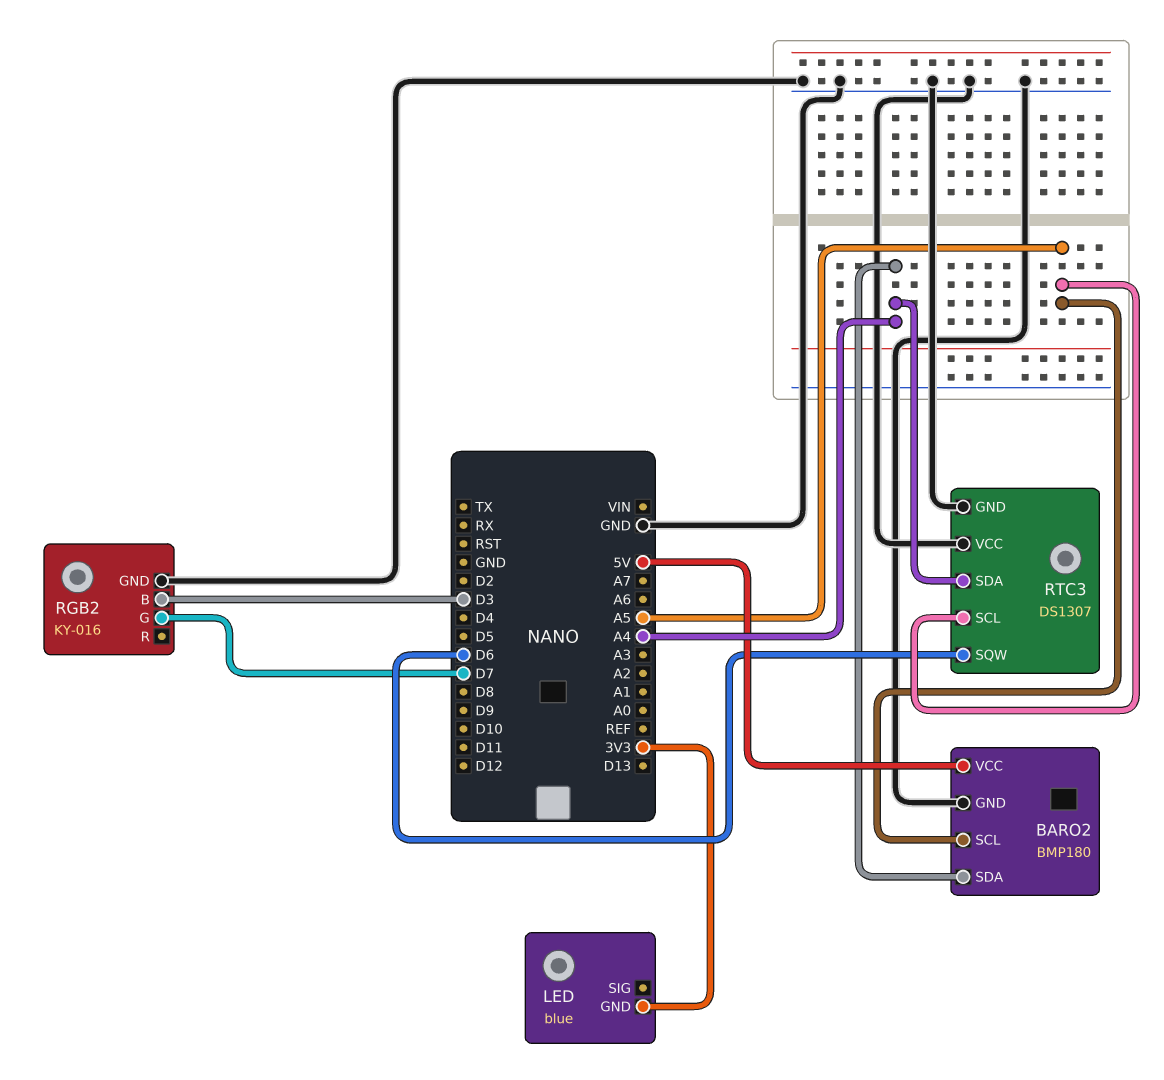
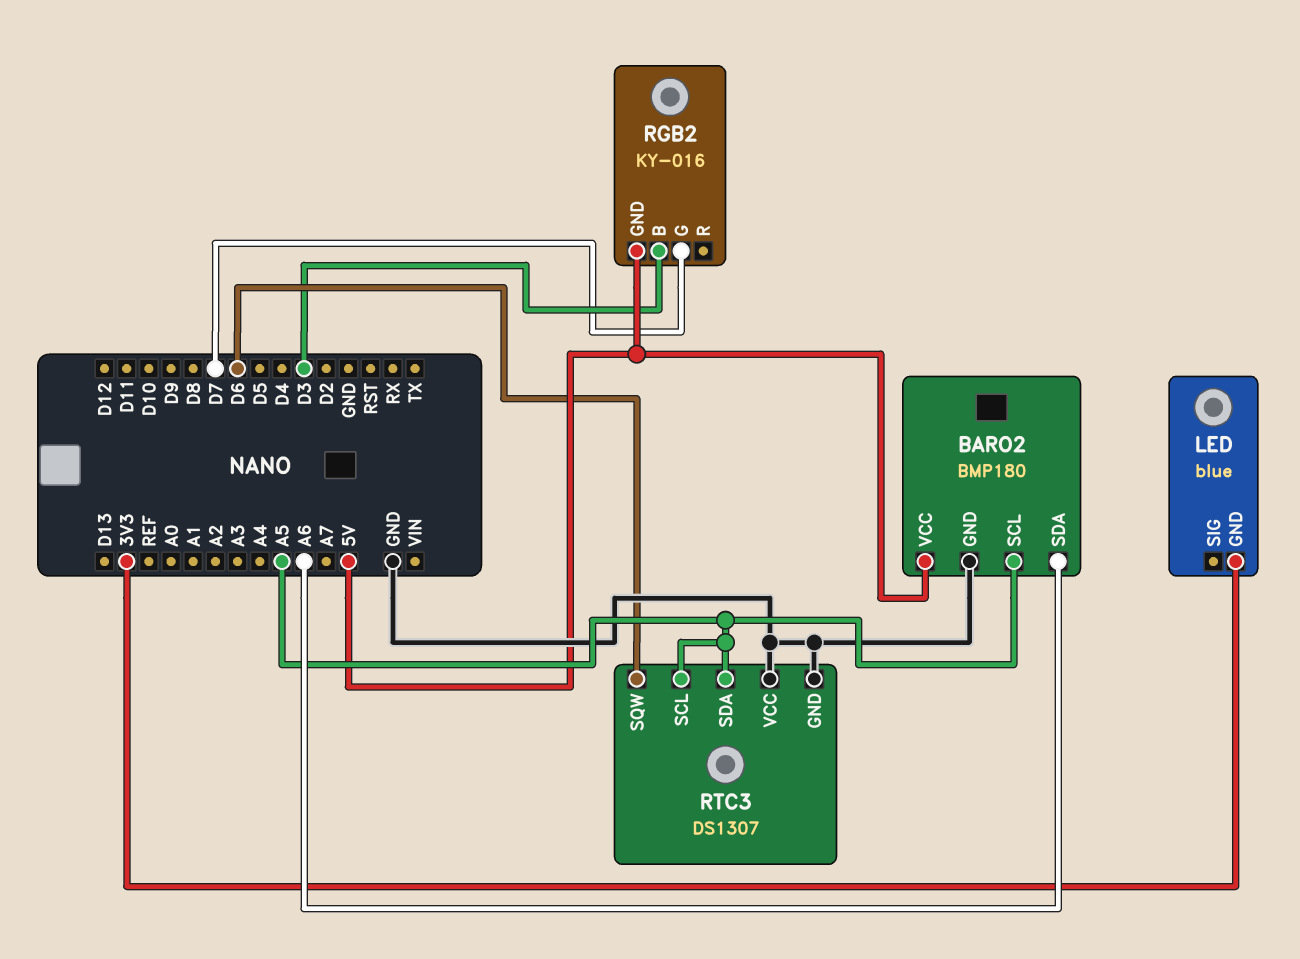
BARO2 pin SDA: A4 -> A6
RGB2 pin GND: GND -> 5V
RTC3 pin SDA: A4 -> A5

